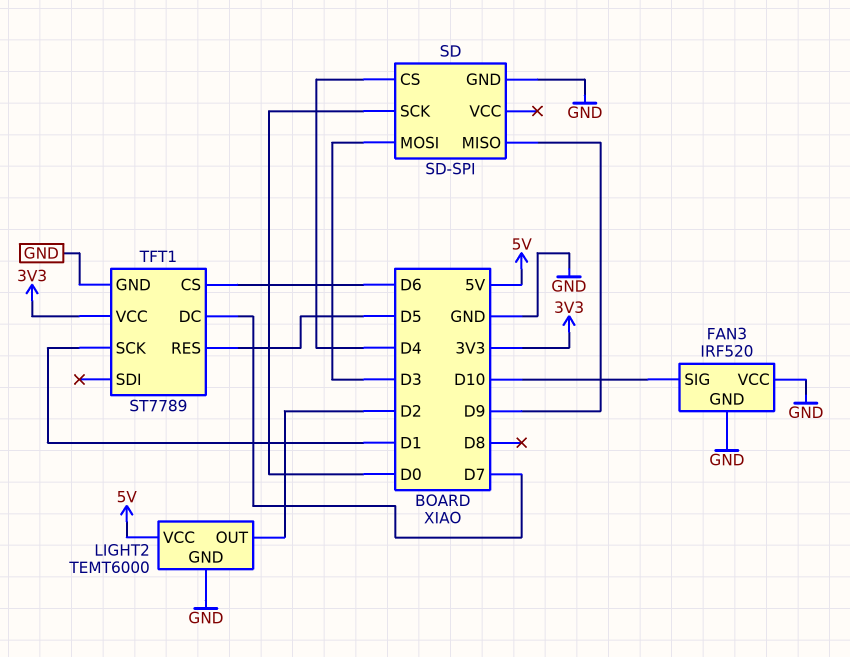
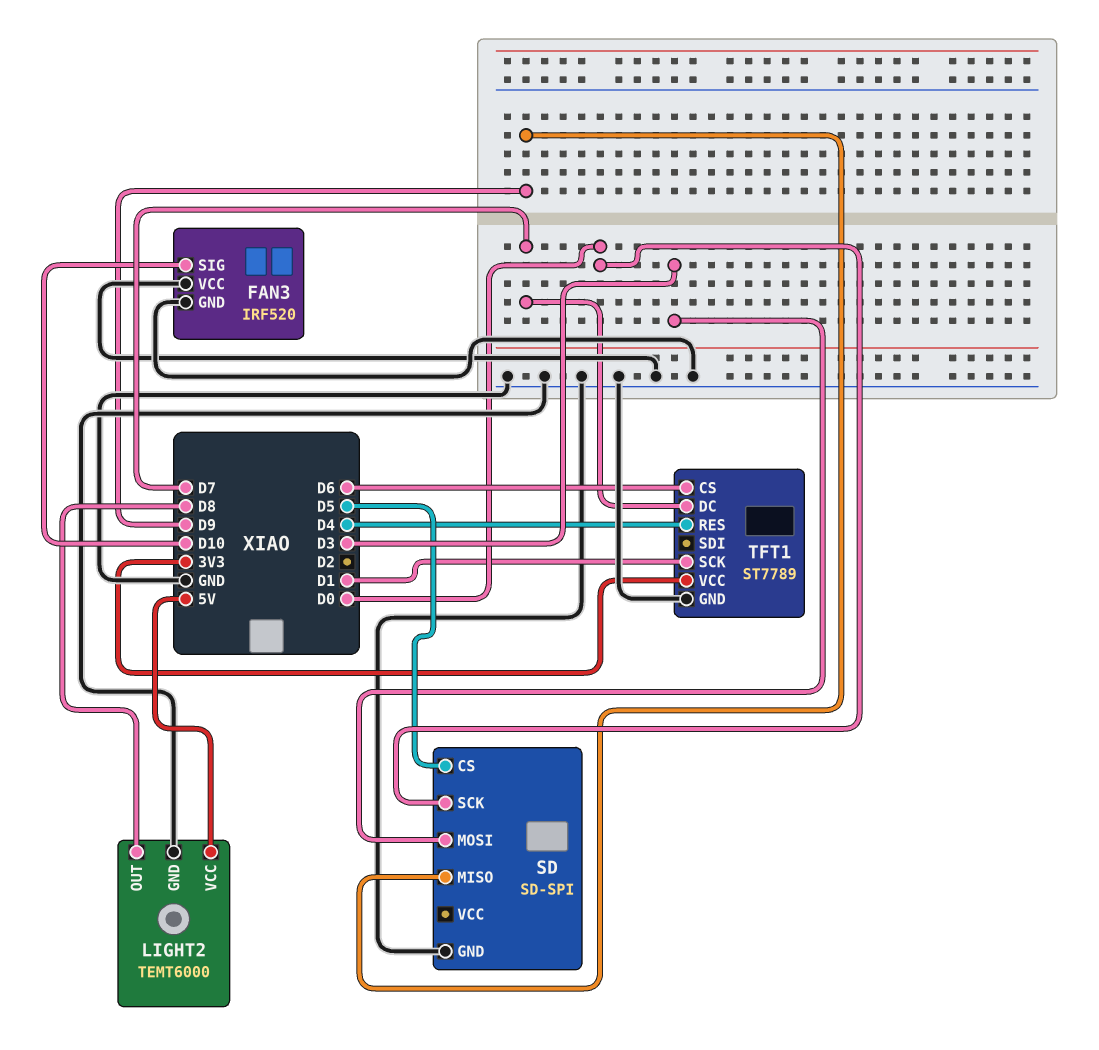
LIGHT2 pin OUT: D2 -> D8
SD pin CS: D4 -> D5
TFT1 pin RES: D5 -> D4

